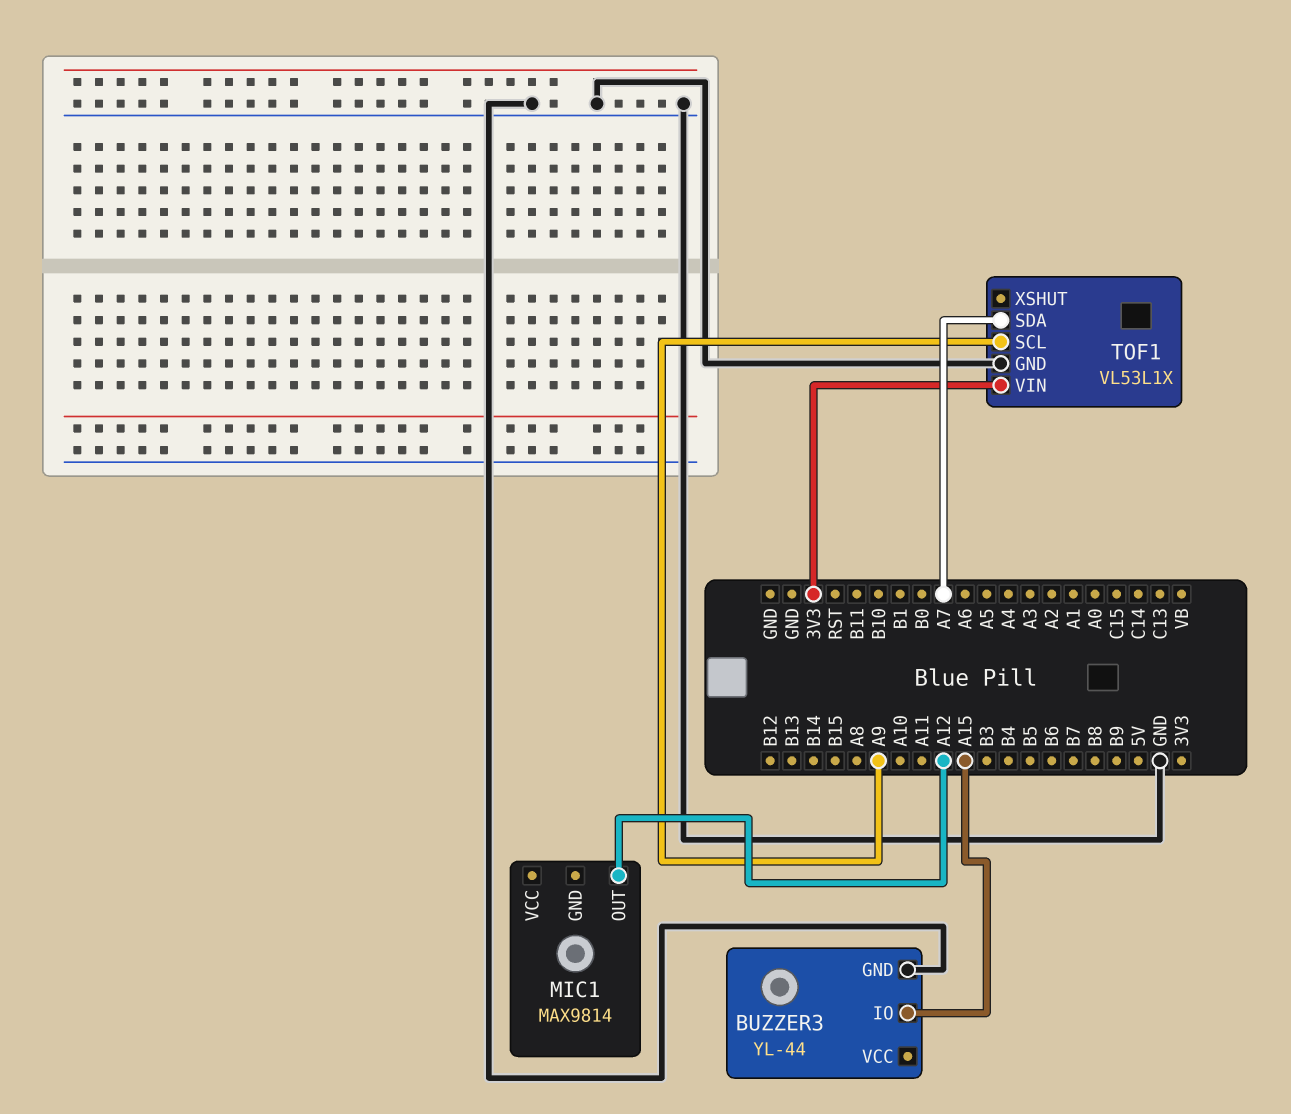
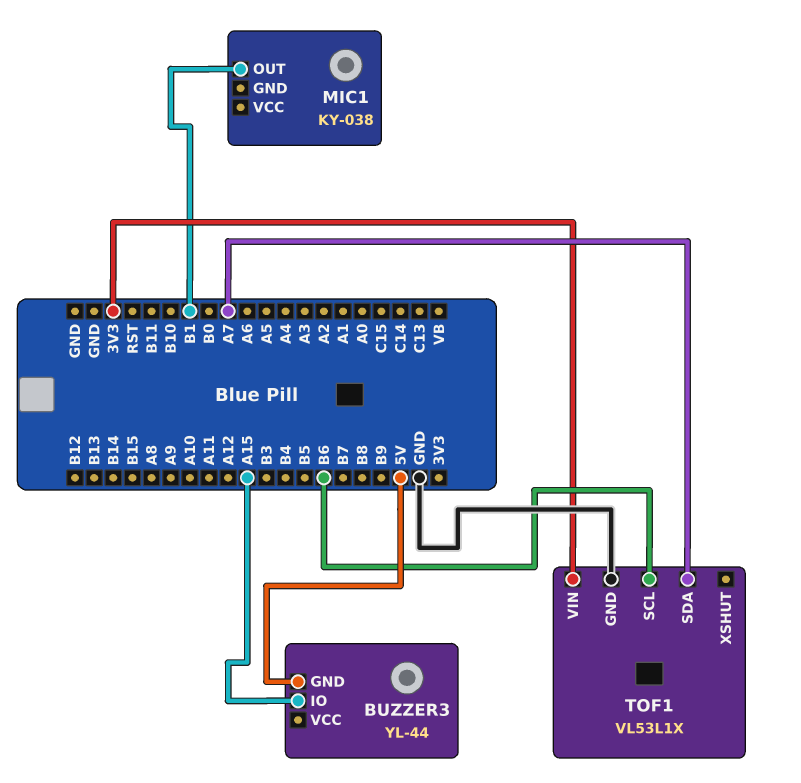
BUZZER3 pin GND: GND -> 5V
MIC1: MAX9814 -> KY-038
MIC1 pin OUT: A12 -> B1
TOF1 pin SCL: A9 -> B6

